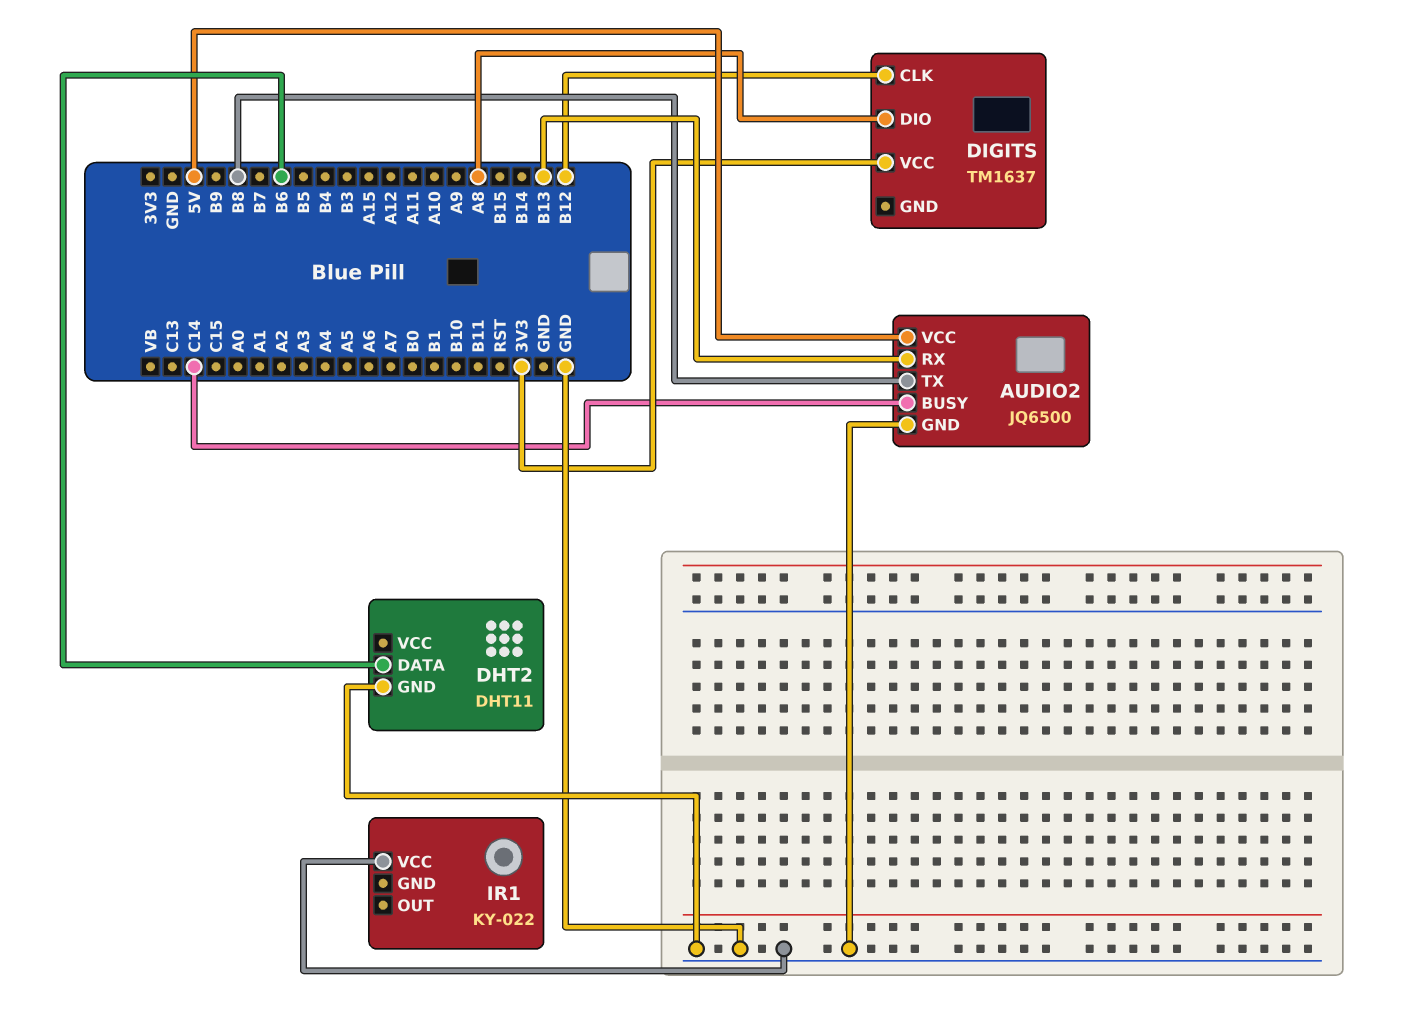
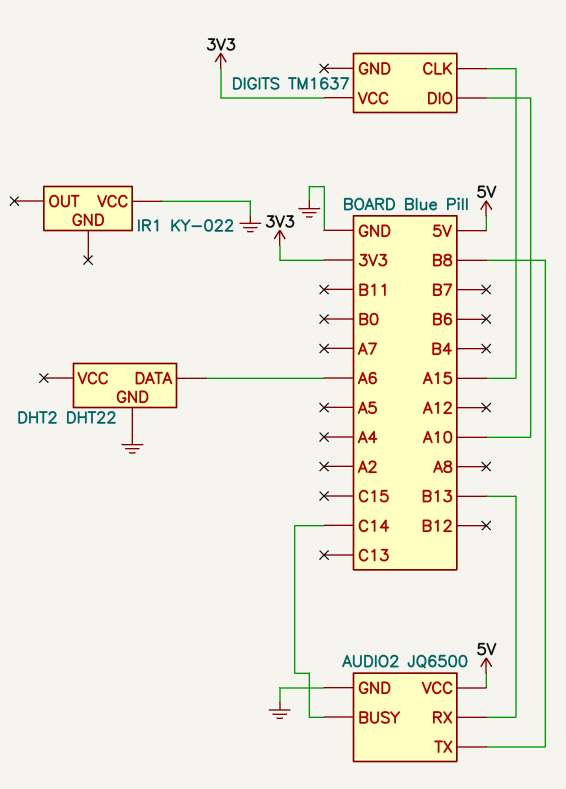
DHT2: DHT11 -> DHT22
DHT2 pin DATA: B6 -> A6
DIGITS pin CLK: B12 -> A15
DIGITS pin DIO: A8 -> A10

